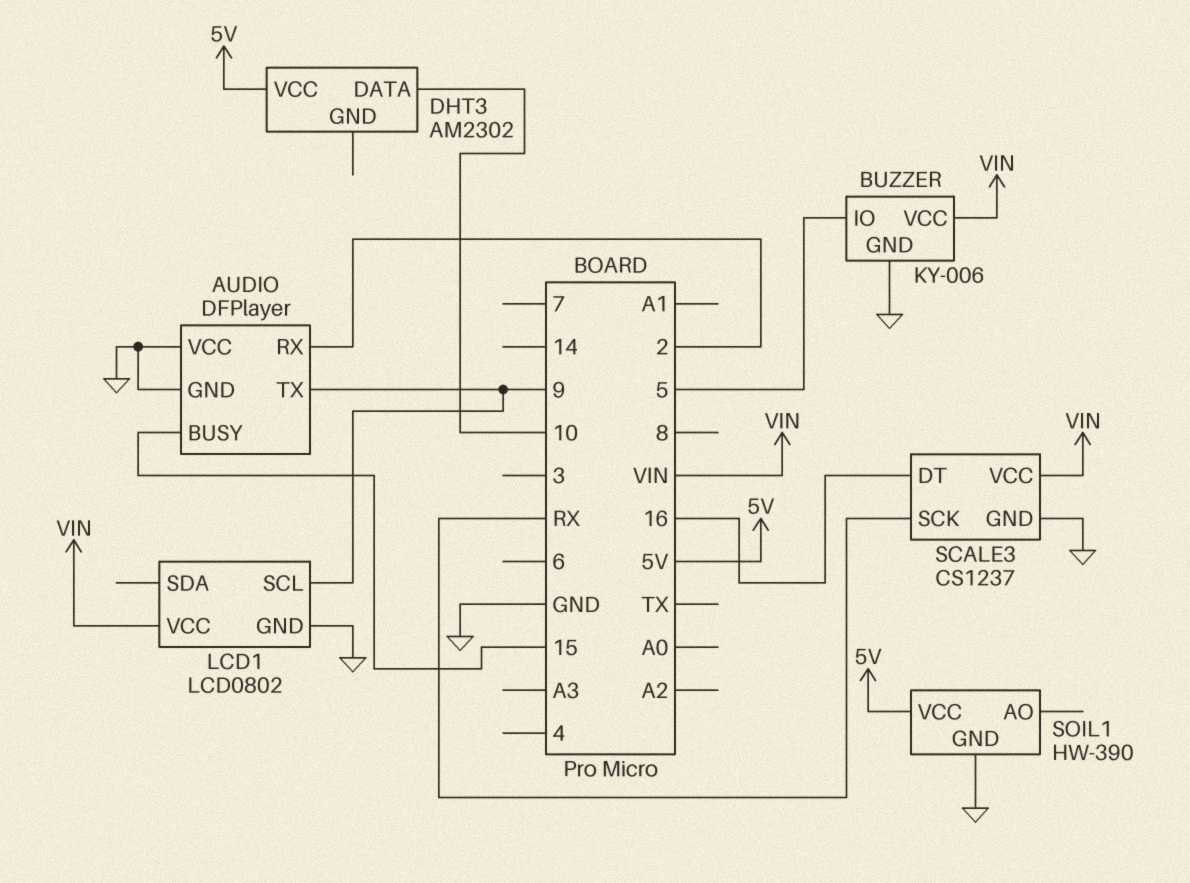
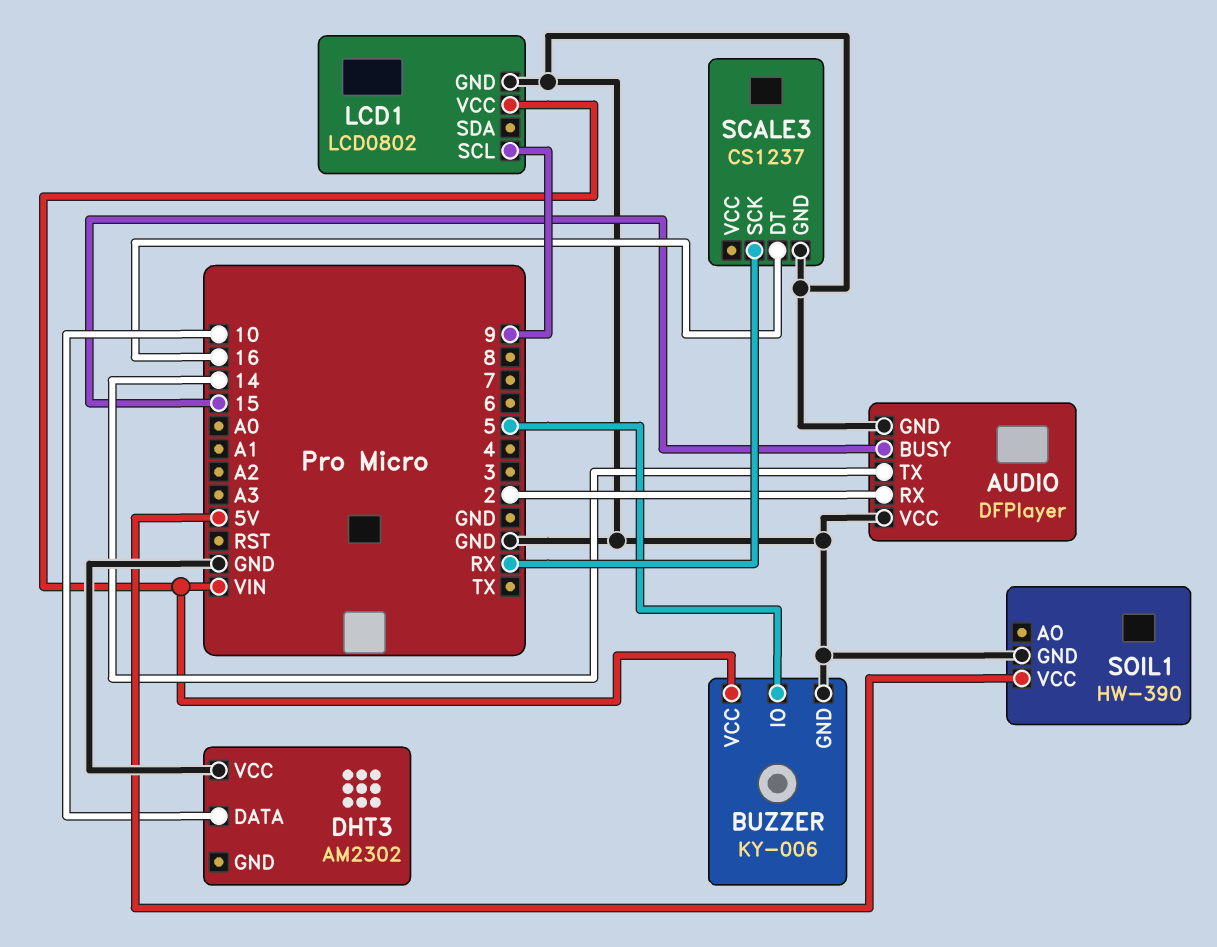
AUDIO pin TX: 9 -> 14
DHT3 pin VCC: 5V -> GND
SCALE3 pin VCC: VIN -> none

